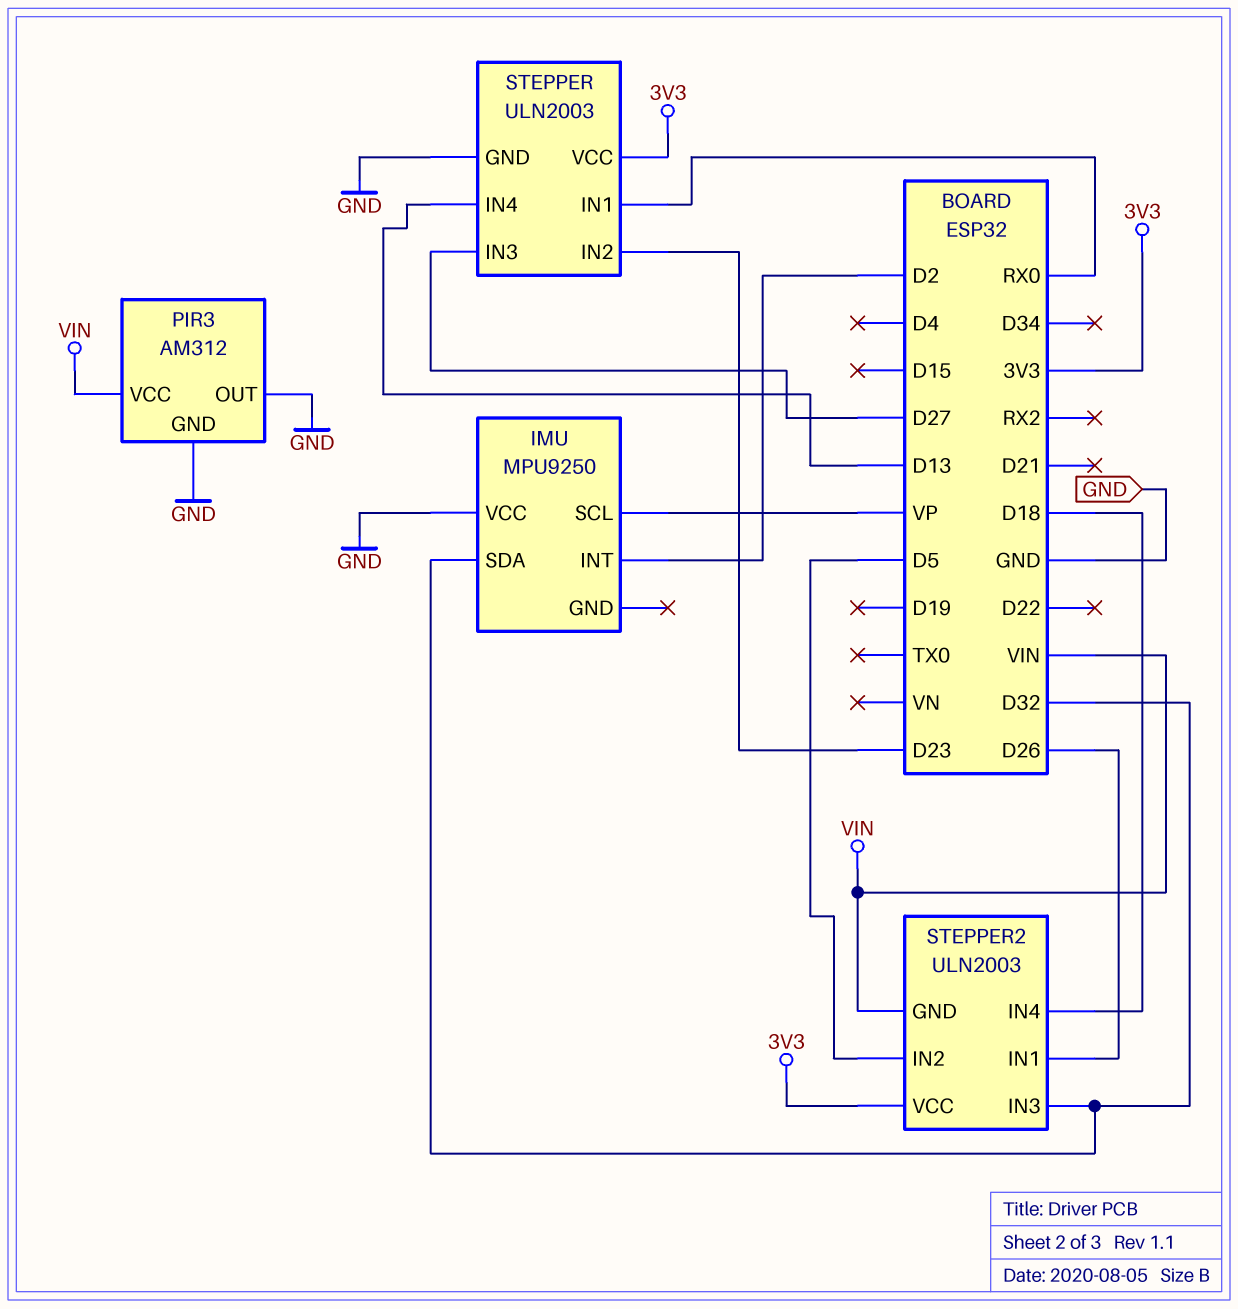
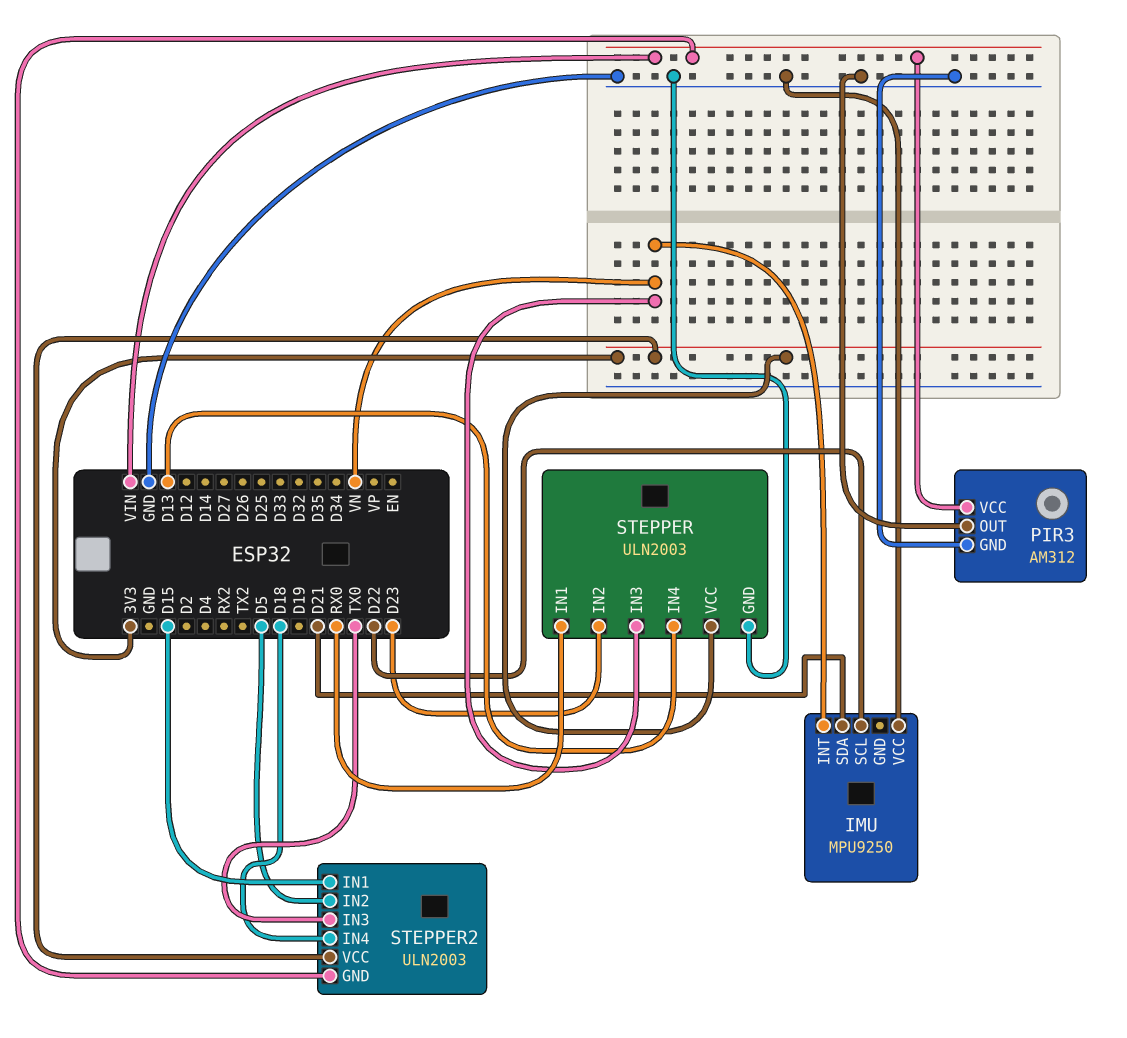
IMU pin INT: D2 -> VN
IMU pin SCL: VP -> D22
IMU pin SDA: D32 -> D21
STEPPER pin IN3: D27 -> VN
STEPPER2 pin IN1: D26 -> D15
STEPPER2 pin IN3: D32 -> TX0

